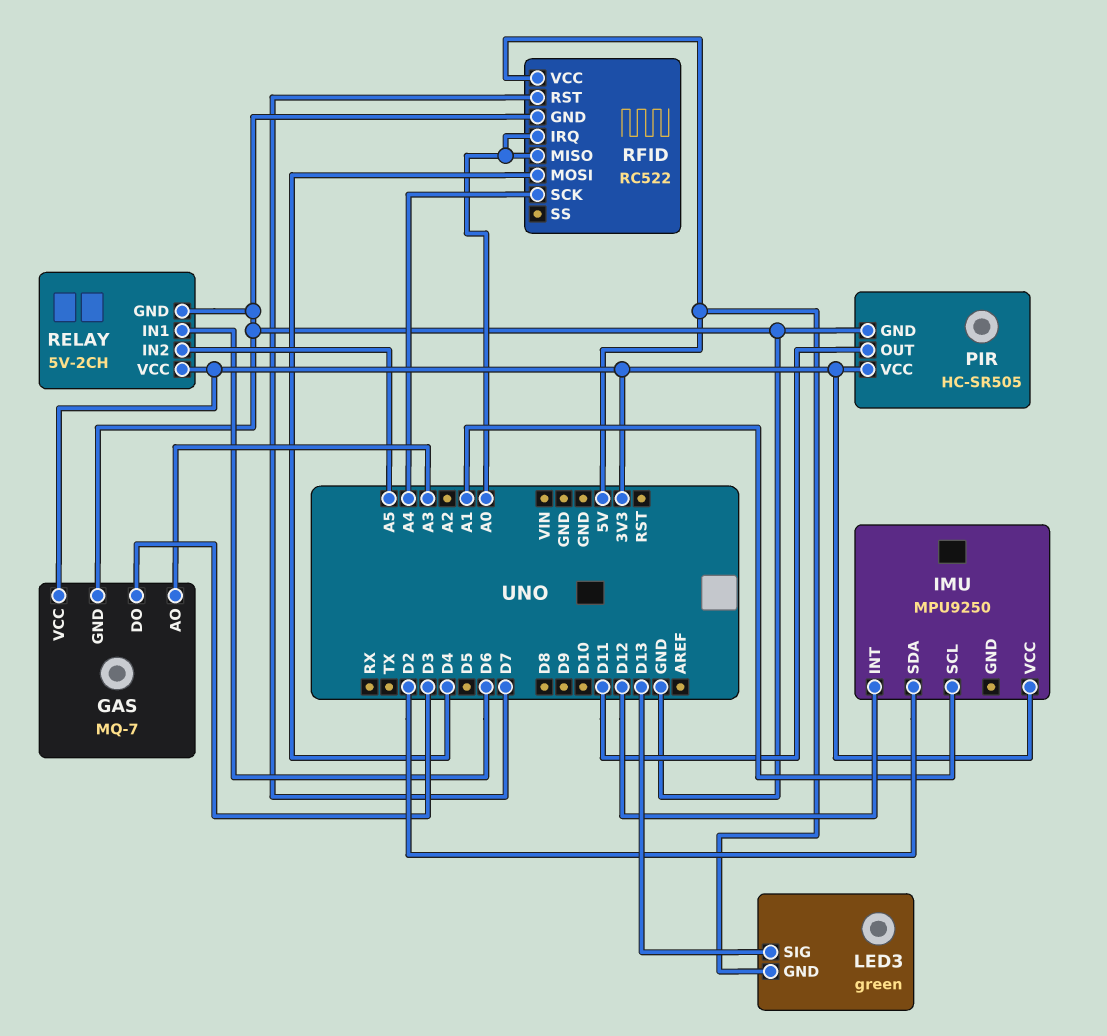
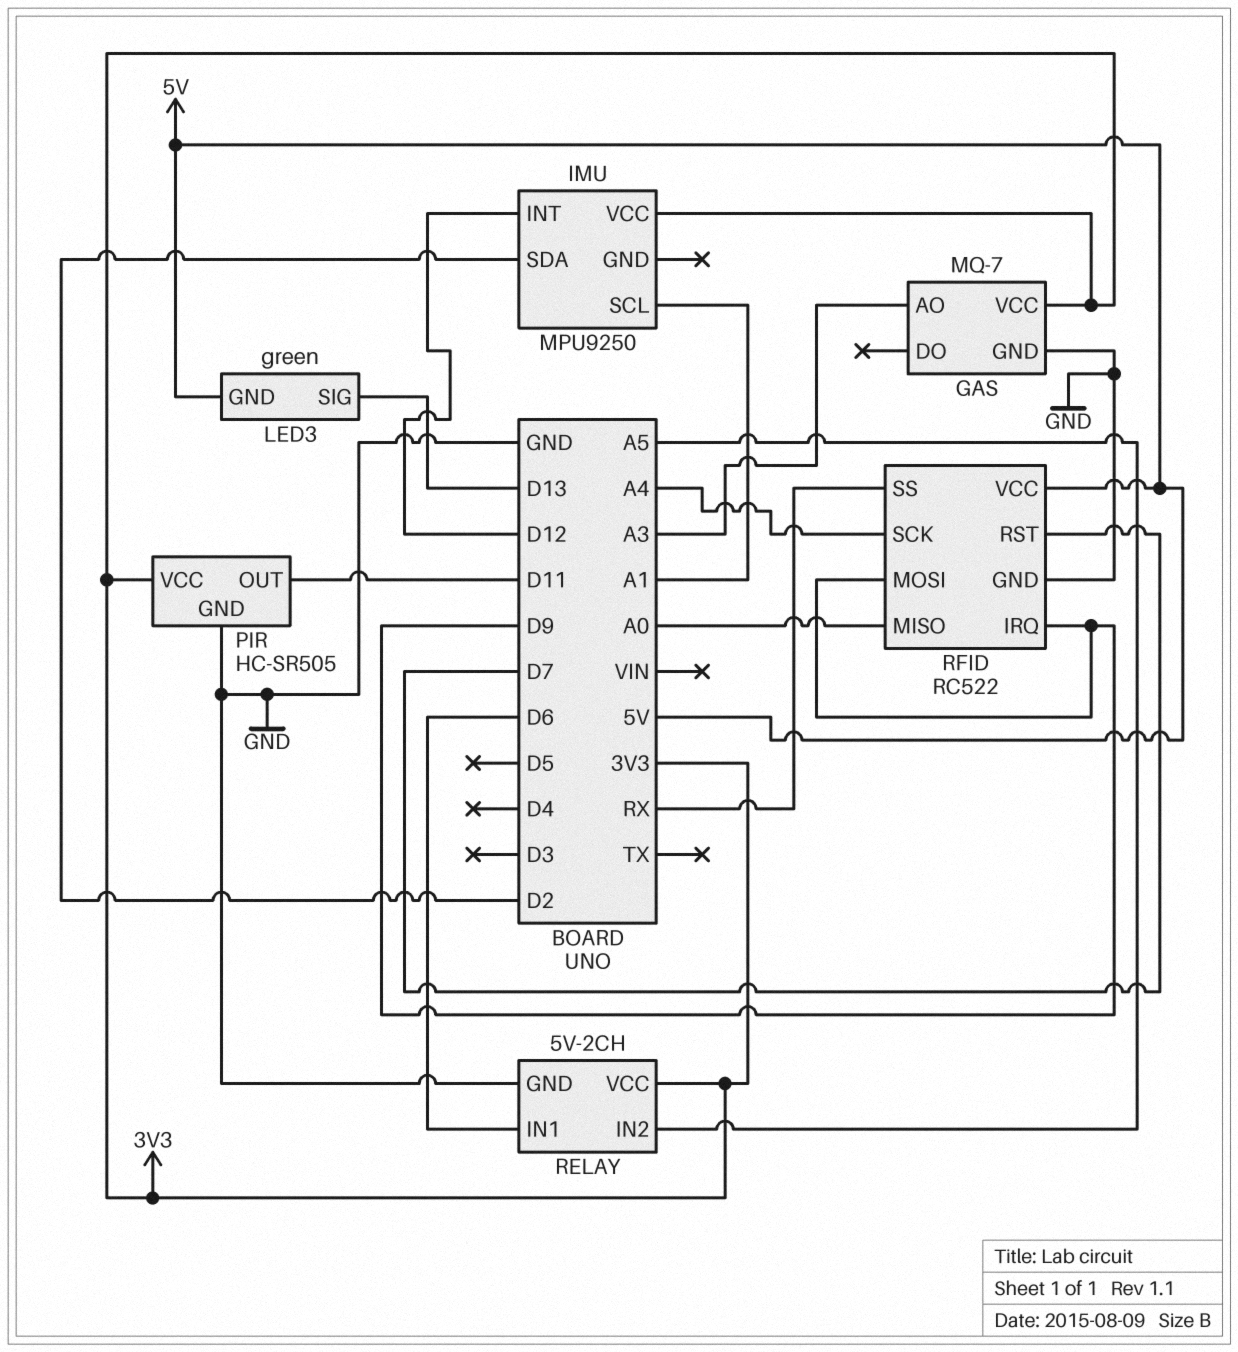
GAS pin DO: D3 -> none
RFID pin IRQ: A0 -> D9
RFID pin MOSI: D4 -> D9
RFID pin SS: none -> RX

